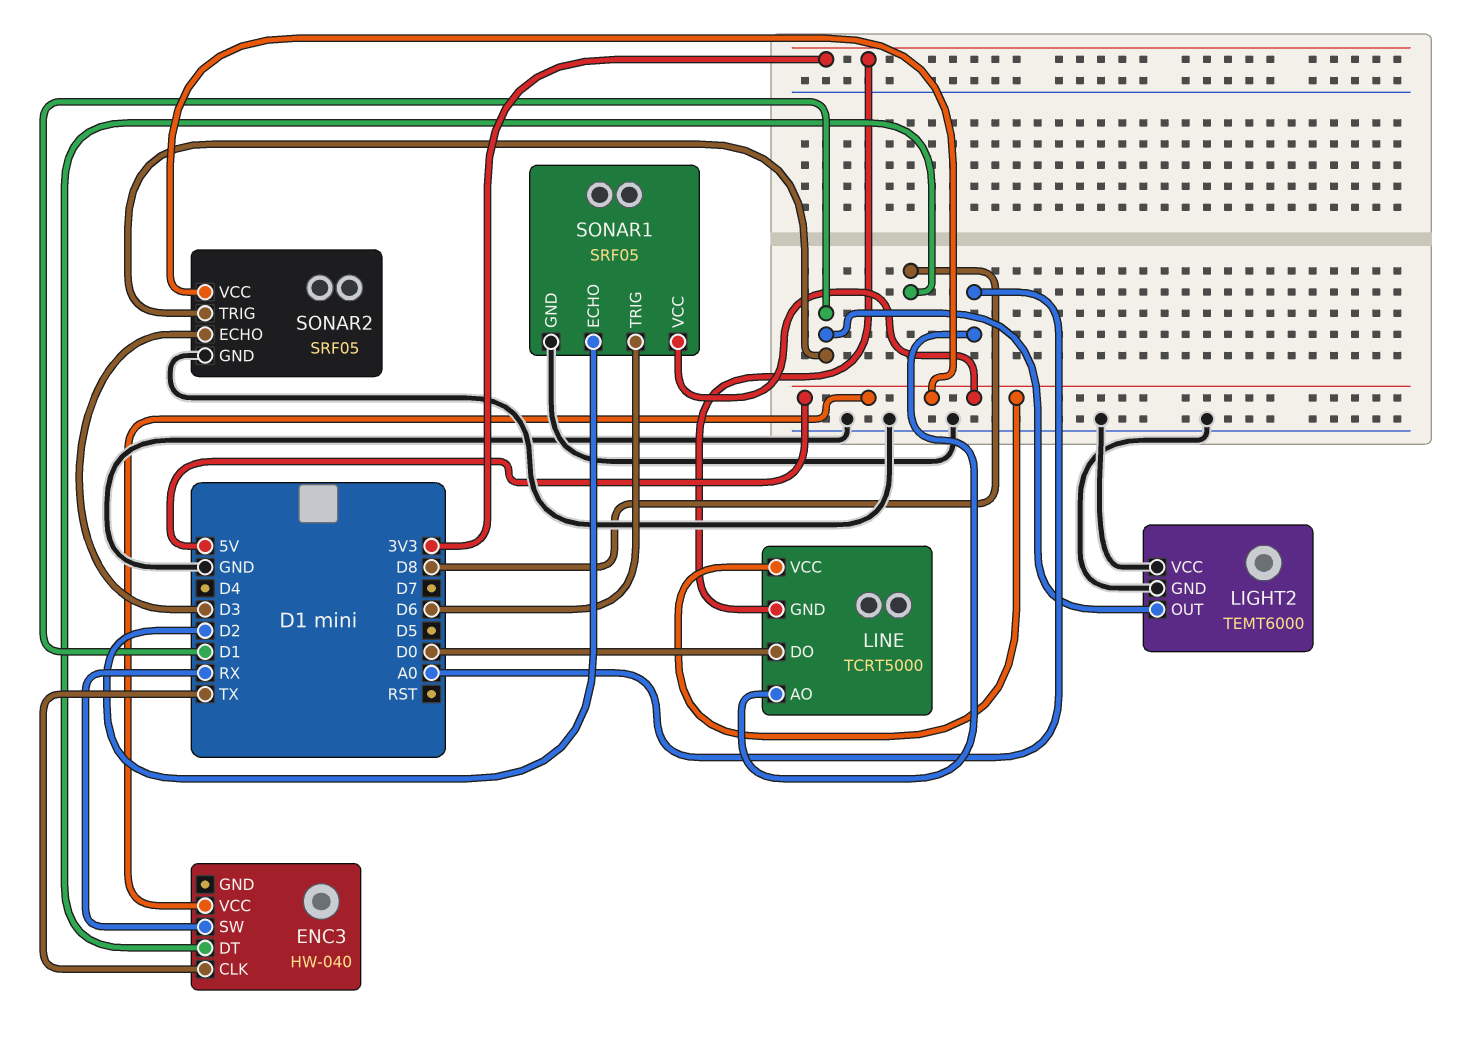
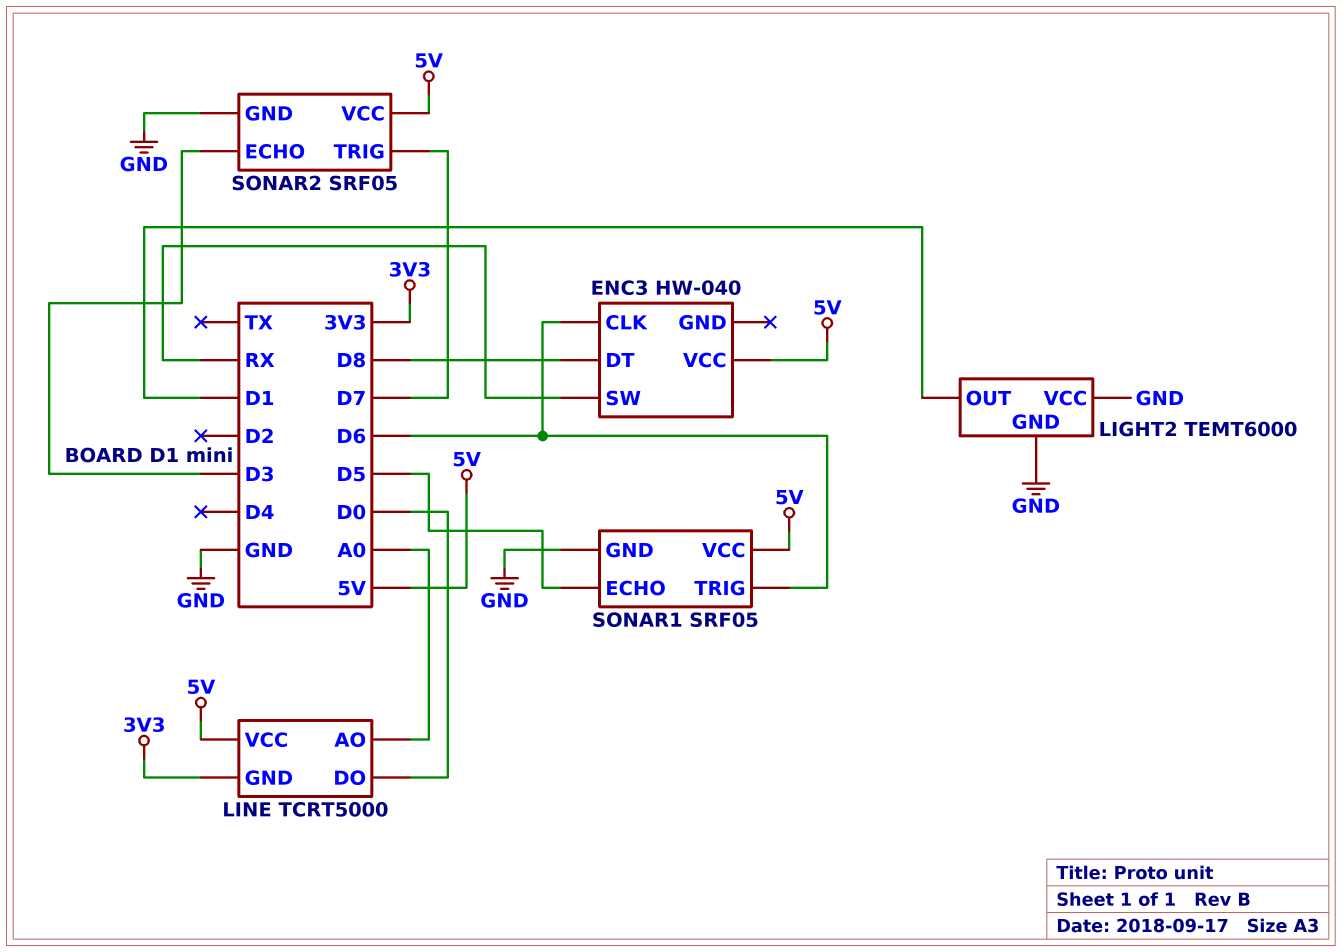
ENC3 pin CLK: TX -> D6
SONAR1 pin ECHO: D2 -> D5
SONAR2 pin TRIG: D1 -> D7

